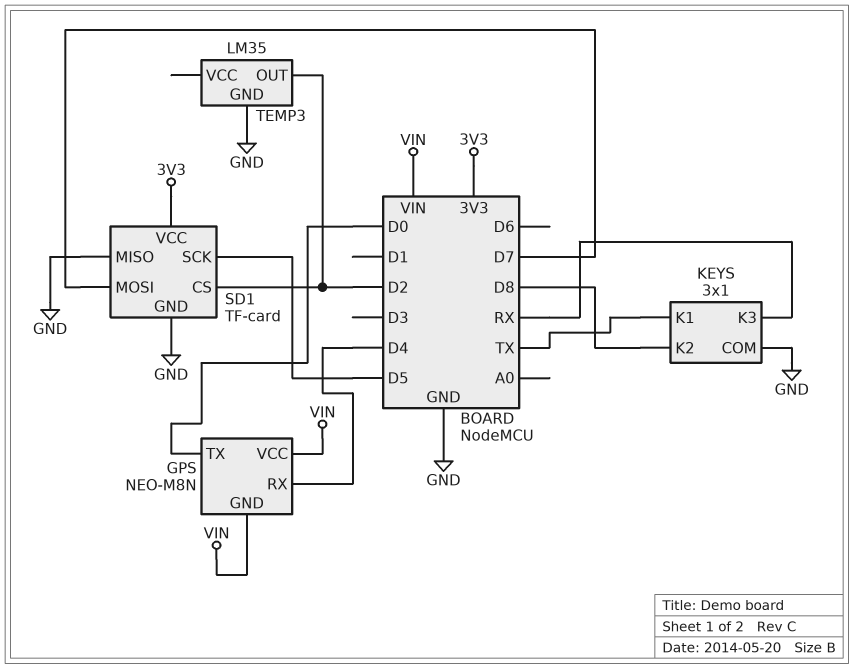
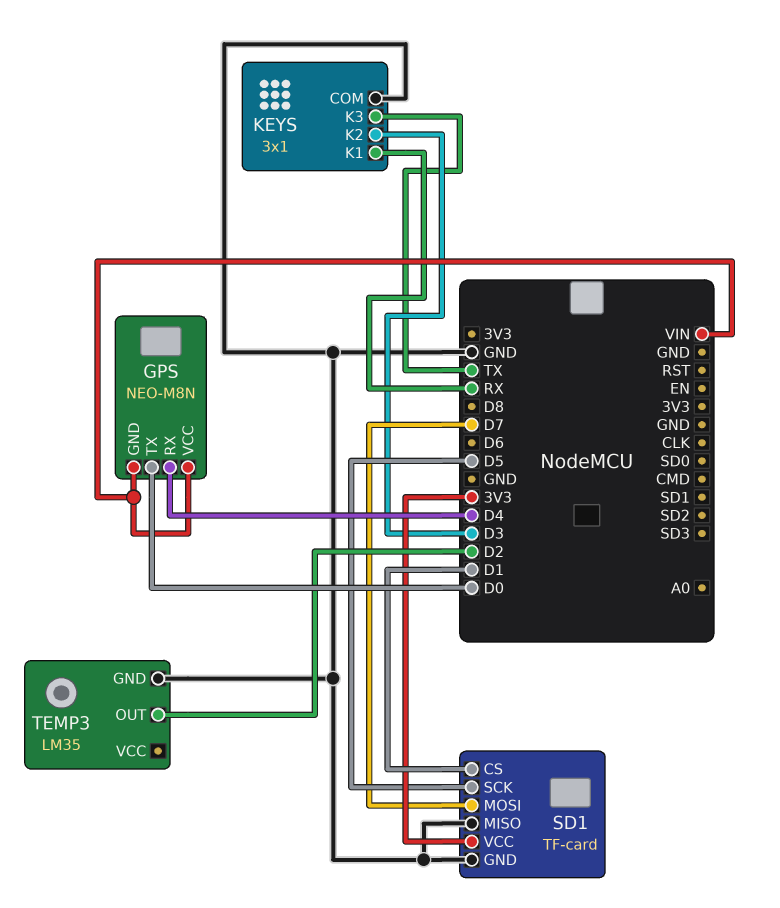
KEYS pin K1: TX -> RX
KEYS pin K2: D8 -> D3
KEYS pin K3: RX -> TX
SD1 pin CS: D2 -> D1

